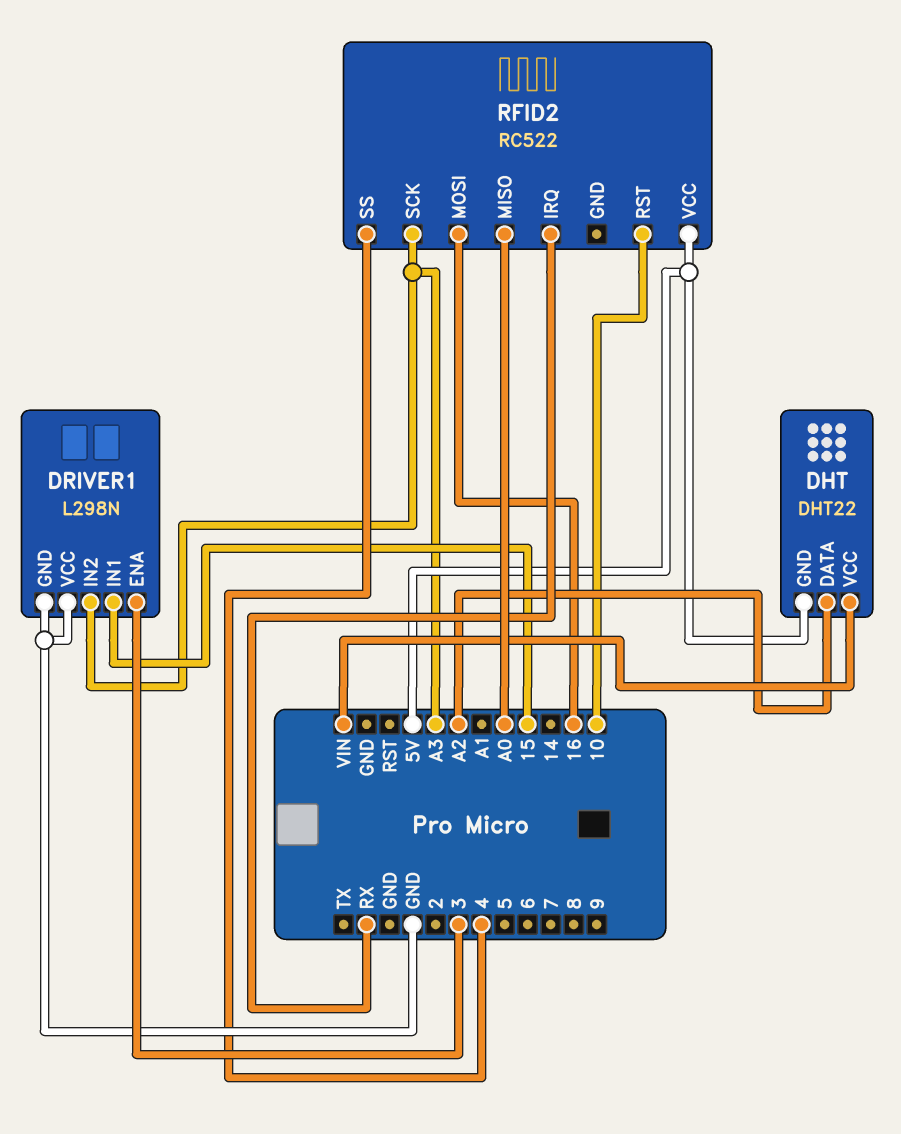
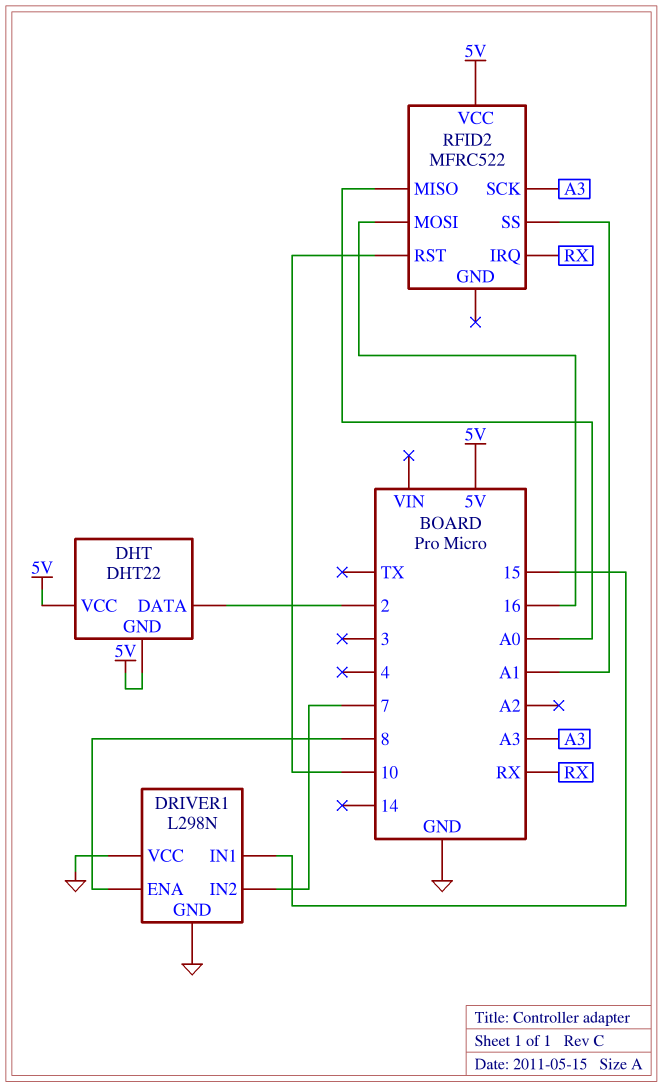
DHT pin DATA: A2 -> 2
DHT pin VCC: VIN -> 5V
DRIVER1 pin ENA: 3 -> 8
DRIVER1 pin IN2: A3 -> 7
RFID2: RC522 -> MFRC522
RFID2 pin SS: 4 -> A1

